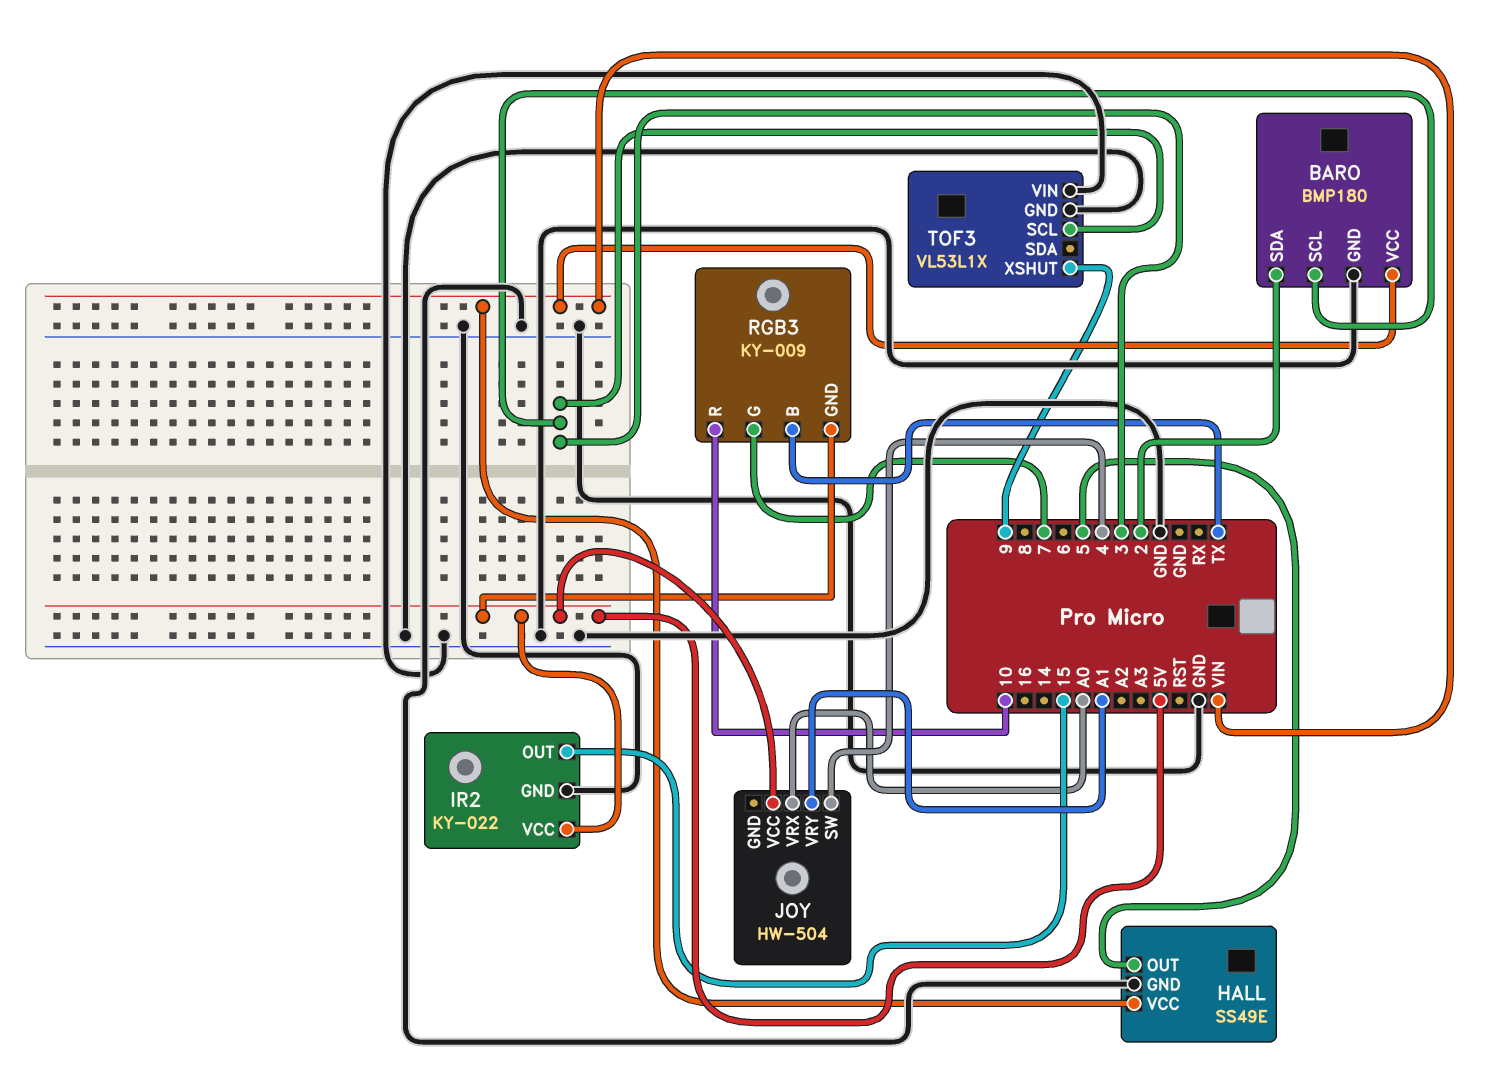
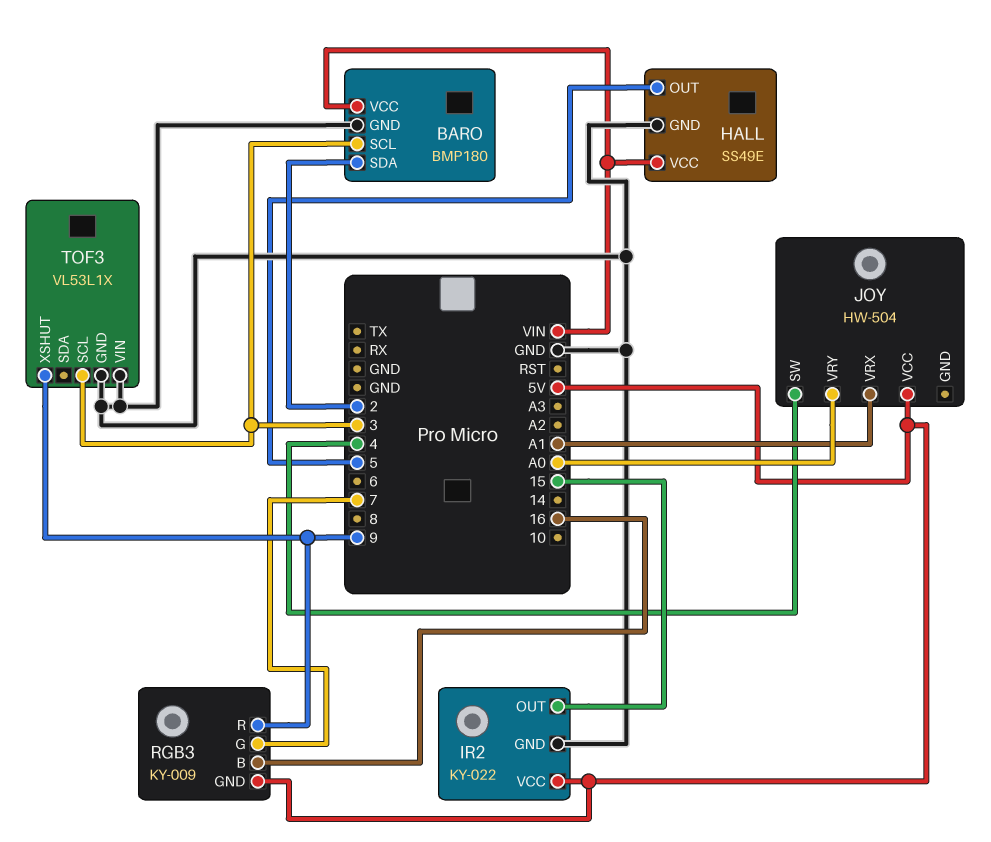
JOY pin VRX: A0 -> A1
JOY pin VRY: A1 -> A0
RGB3 pin B: TX -> 16
RGB3 pin R: 10 -> 9

